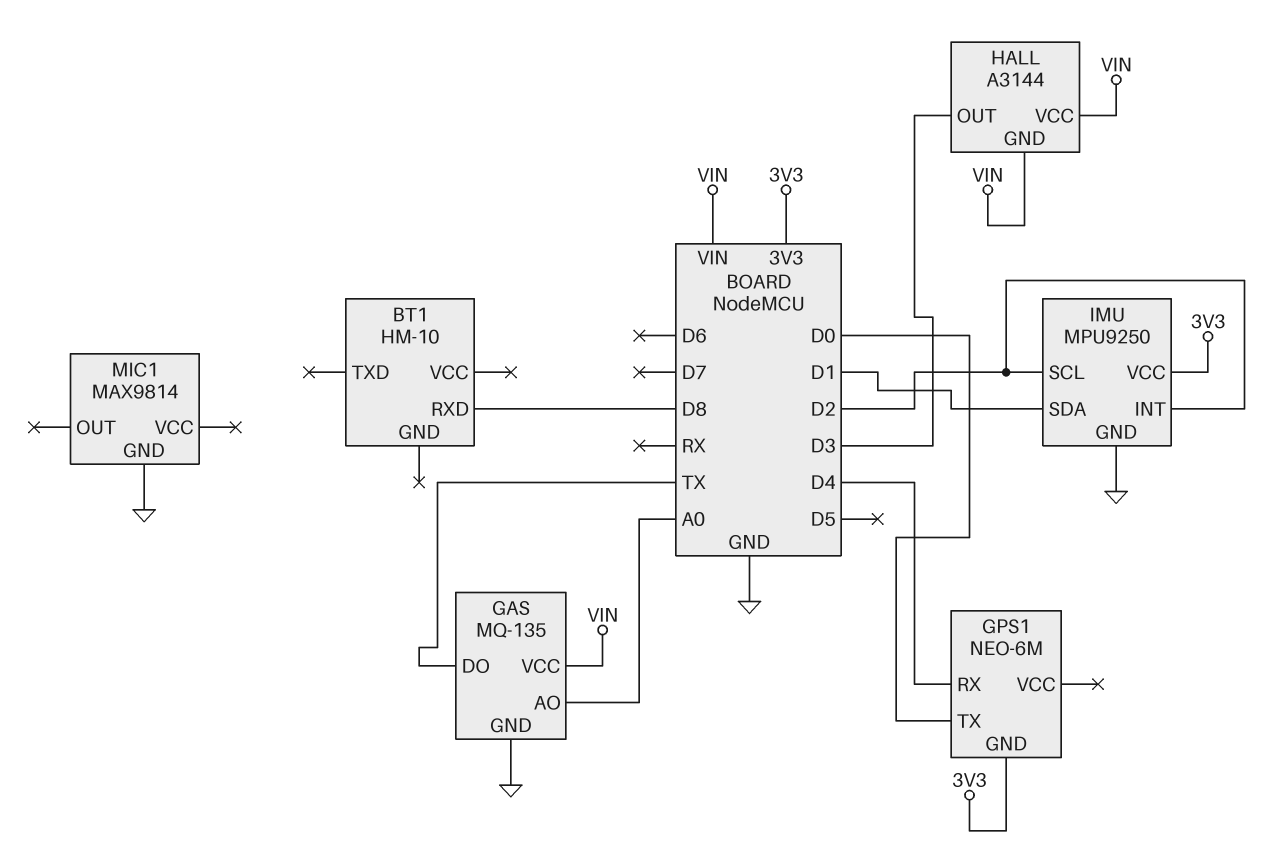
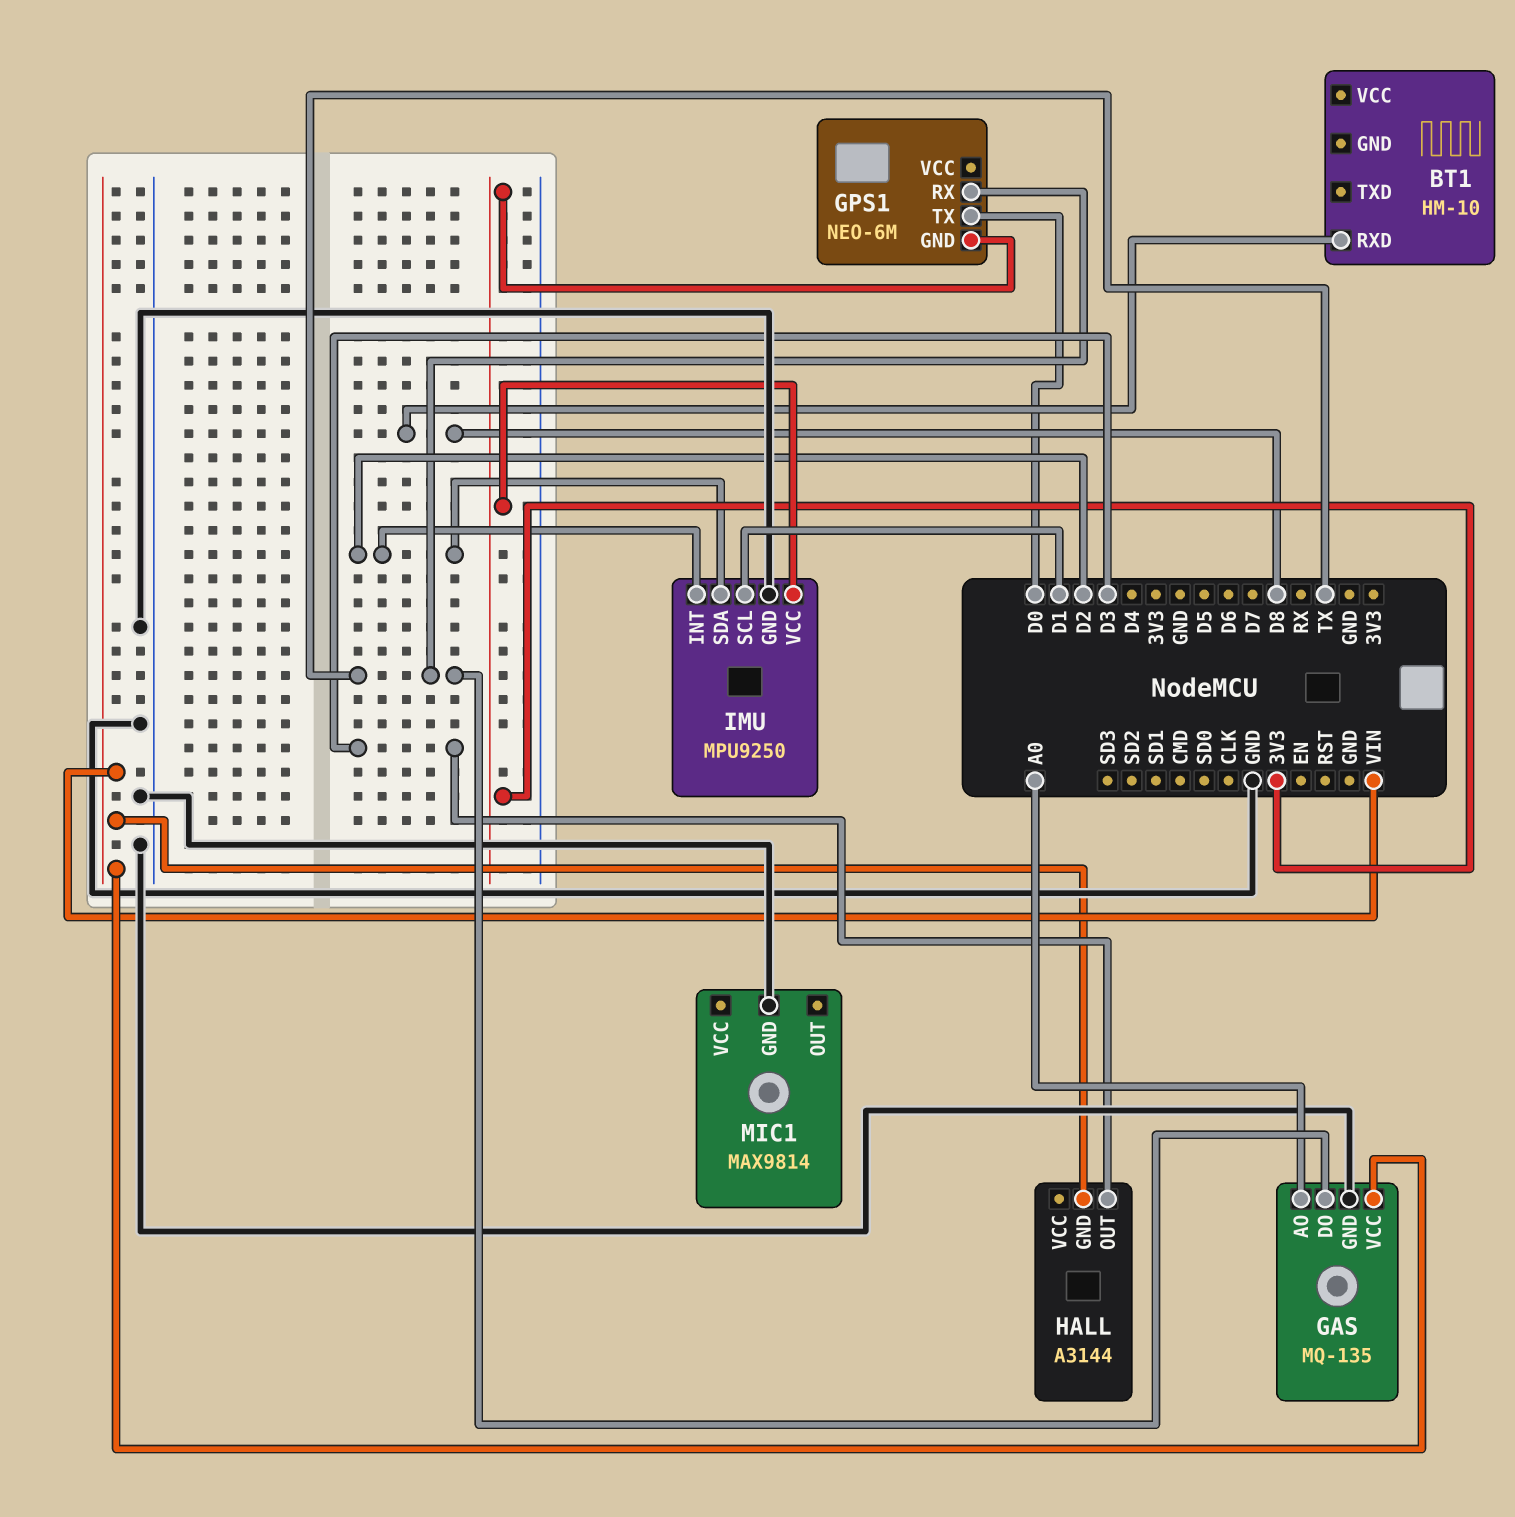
GPS1 pin RX: D4 -> TX
HALL pin VCC: VIN -> none
IMU pin SCL: D2 -> D1
IMU pin SDA: D1 -> D2

